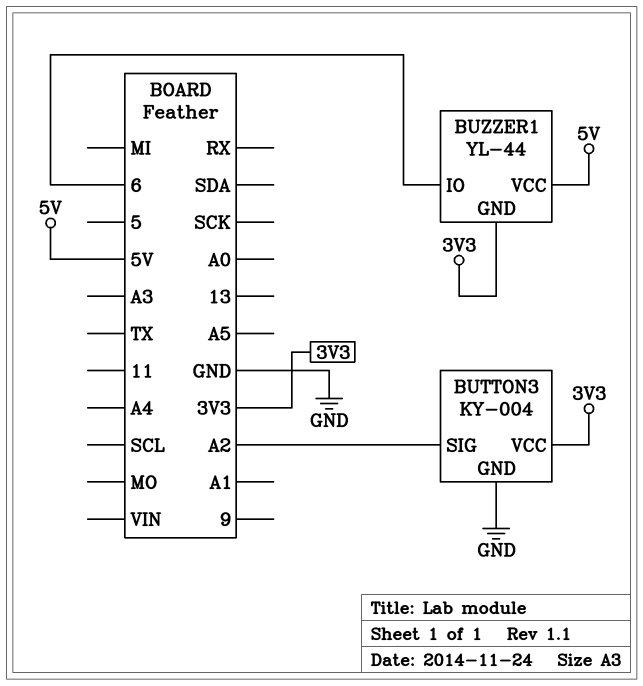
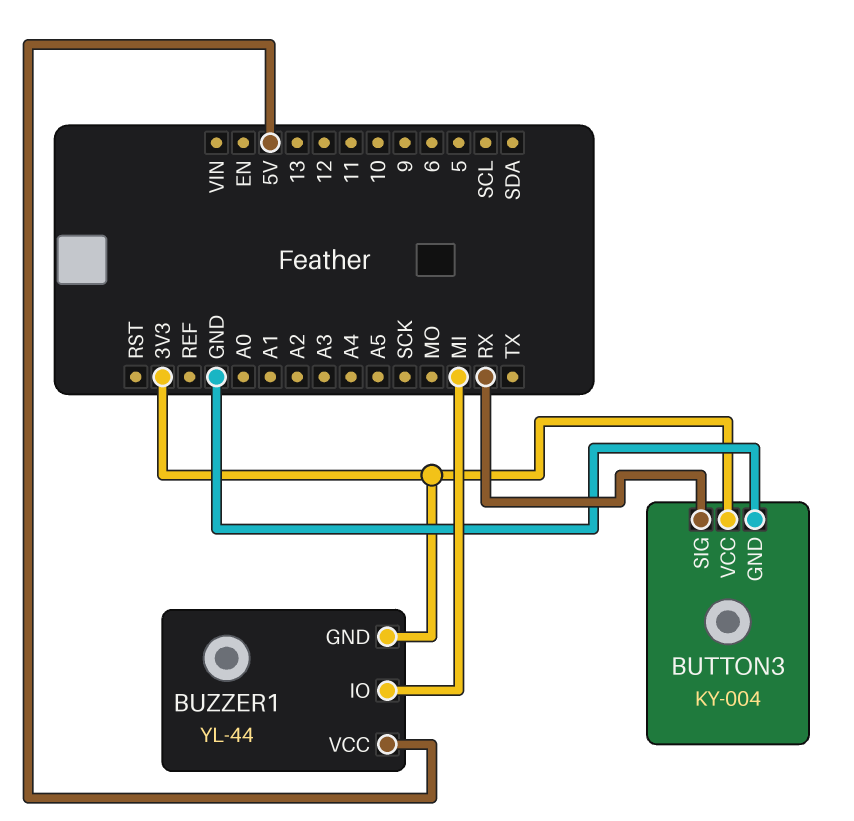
BUTTON3 pin SIG: A2 -> RX
BUZZER1 pin IO: 6 -> MI

